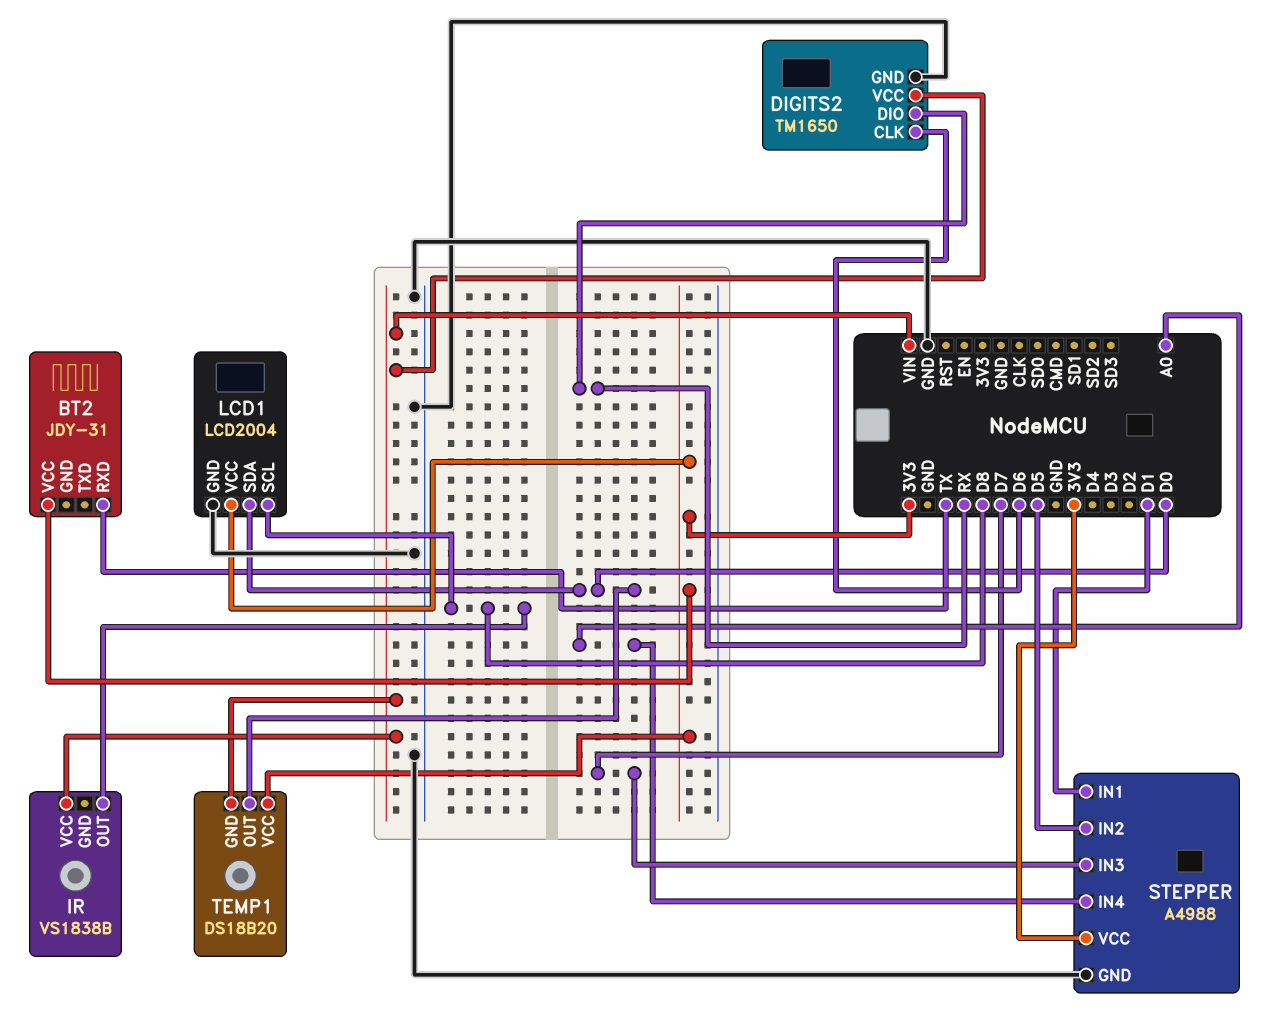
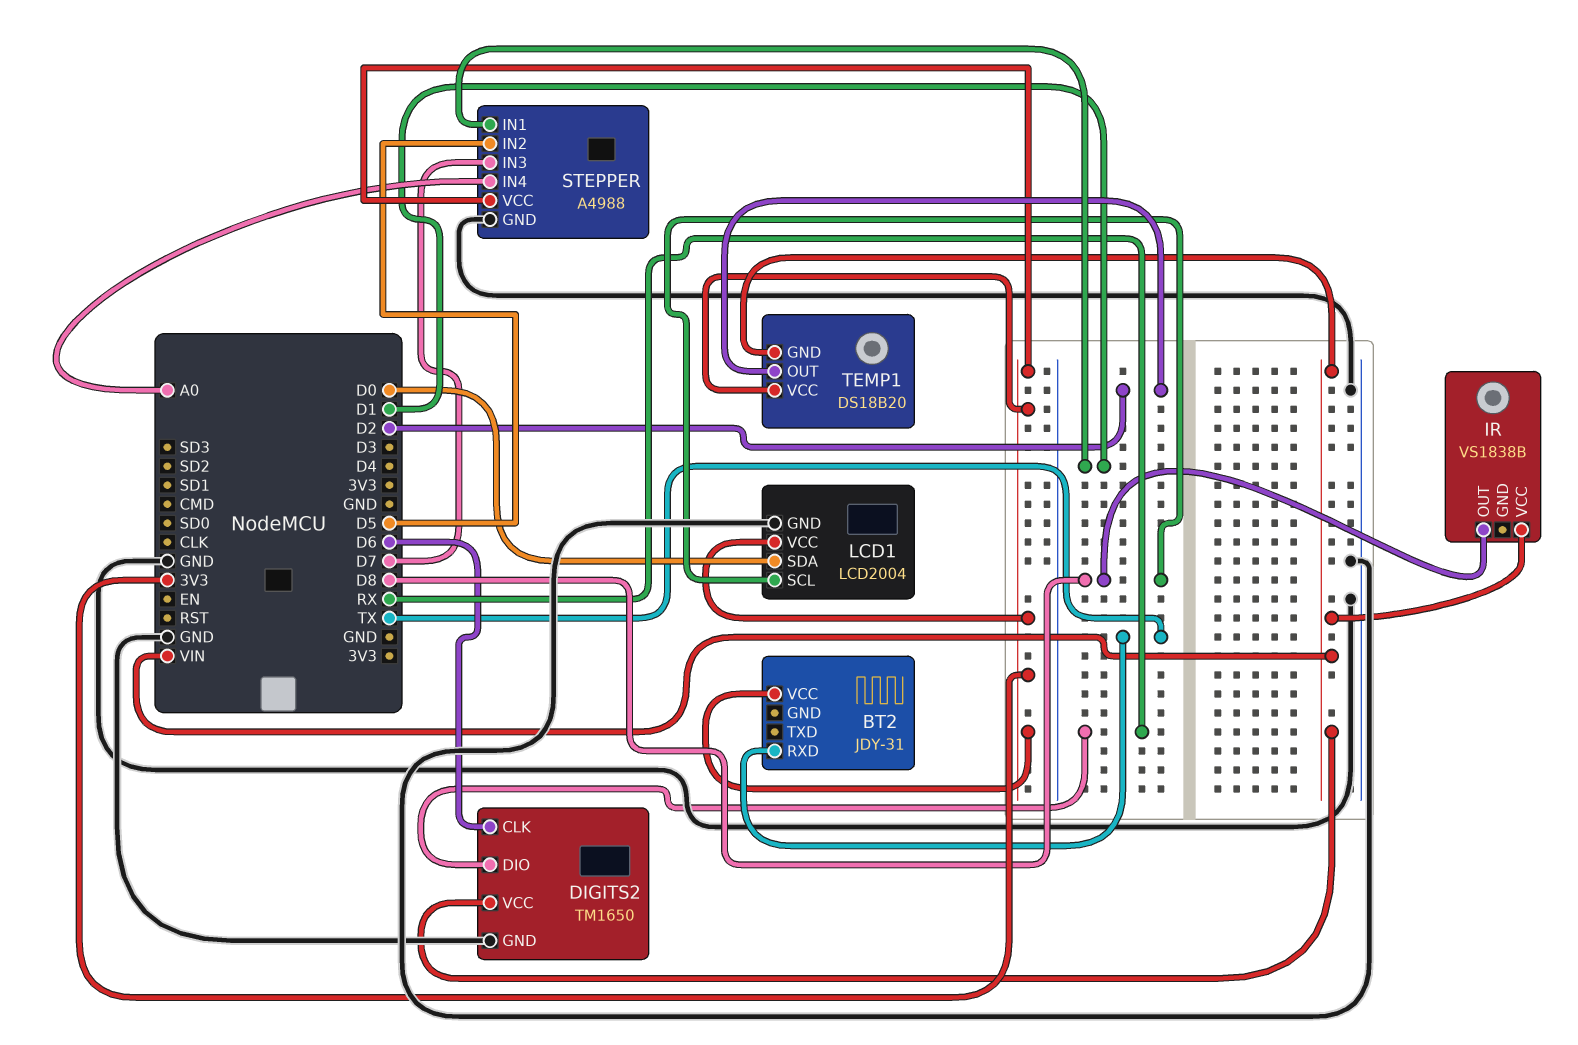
TEMP1 pin OUT: D0 -> D2

